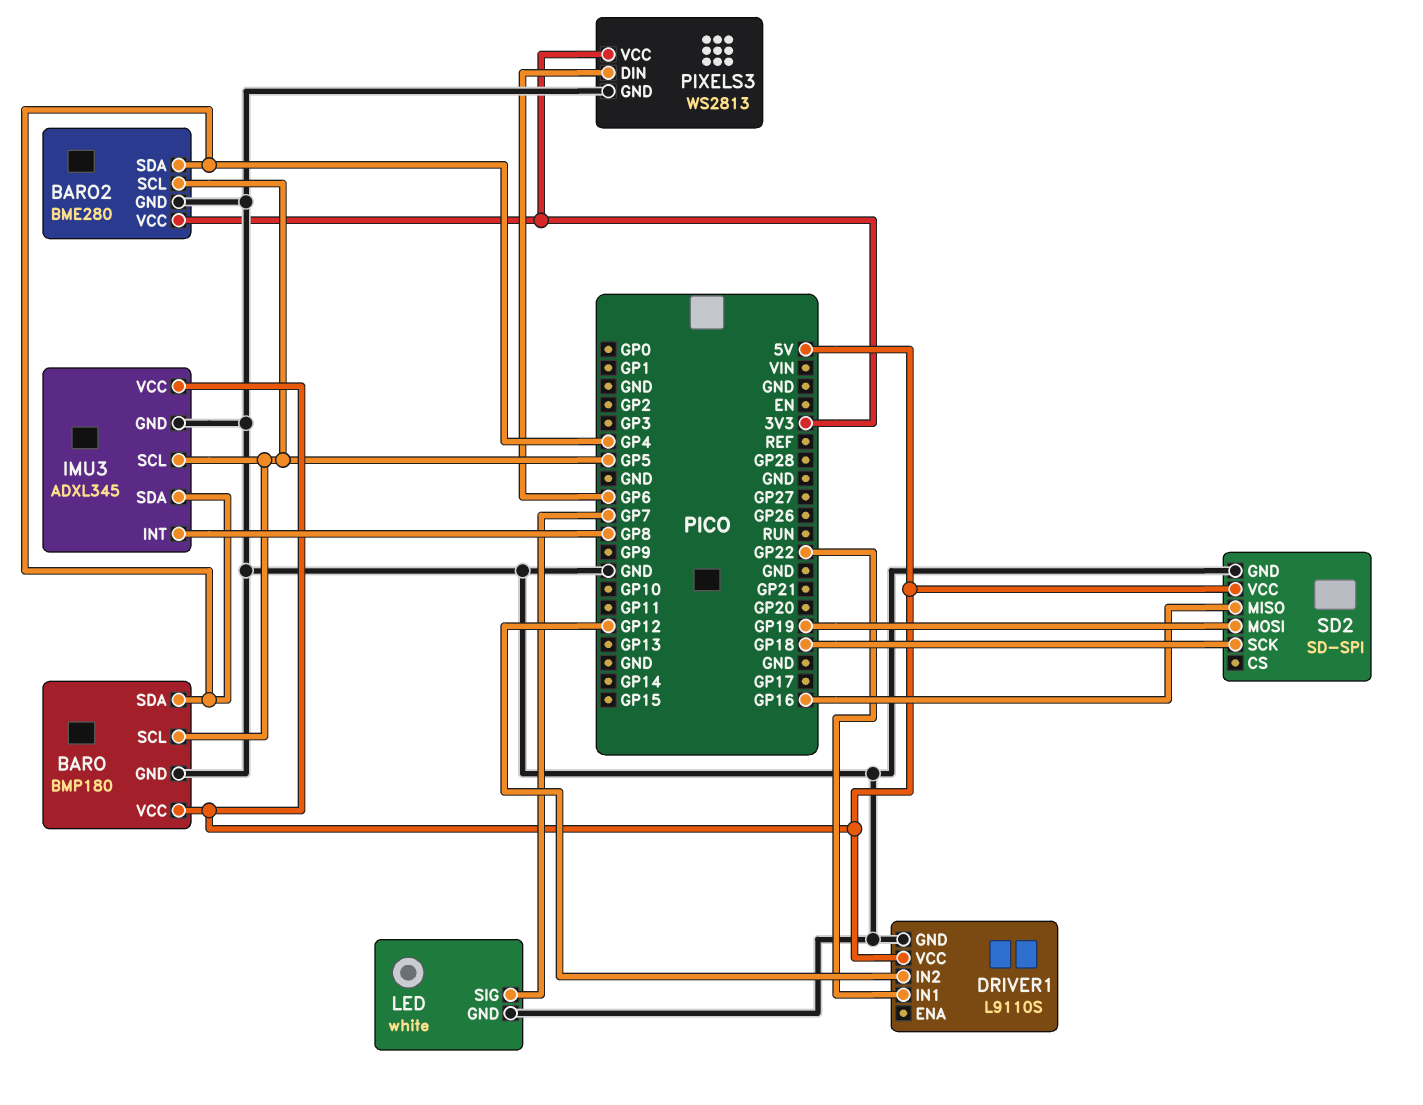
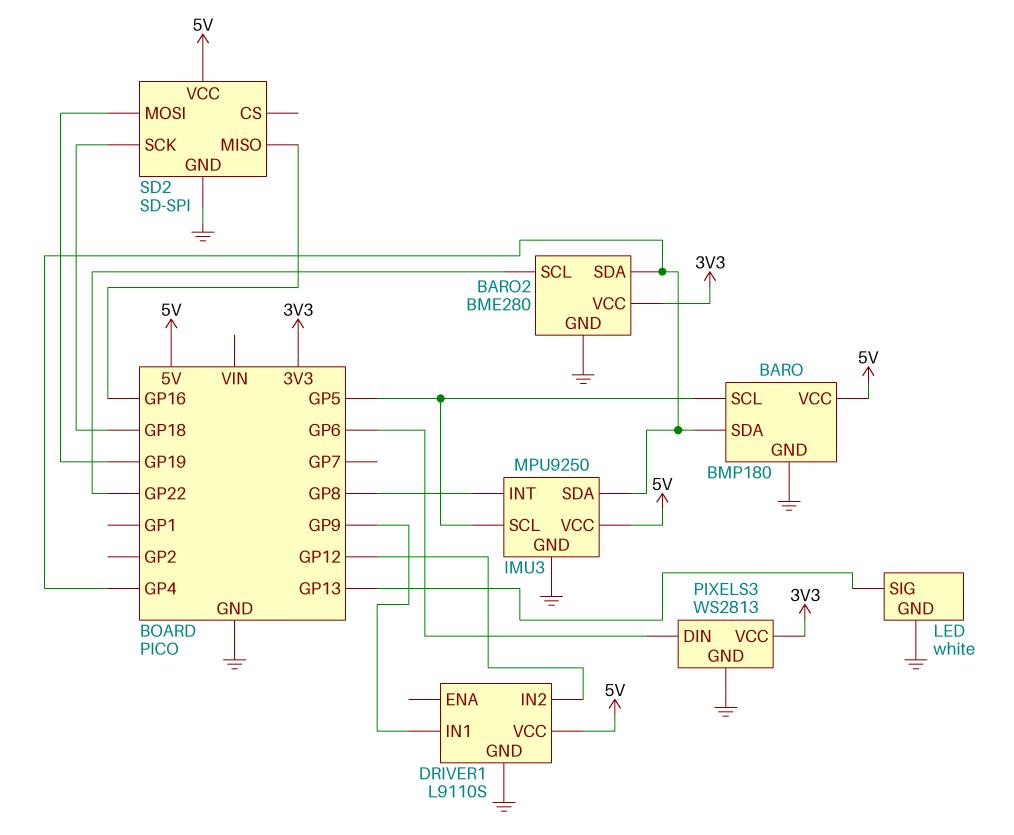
BARO2 pin SCL: GP5 -> GP22
DRIVER1 pin IN1: GP22 -> GP9
IMU3: ADXL345 -> MPU9250
LED pin SIG: GP7 -> GP13

